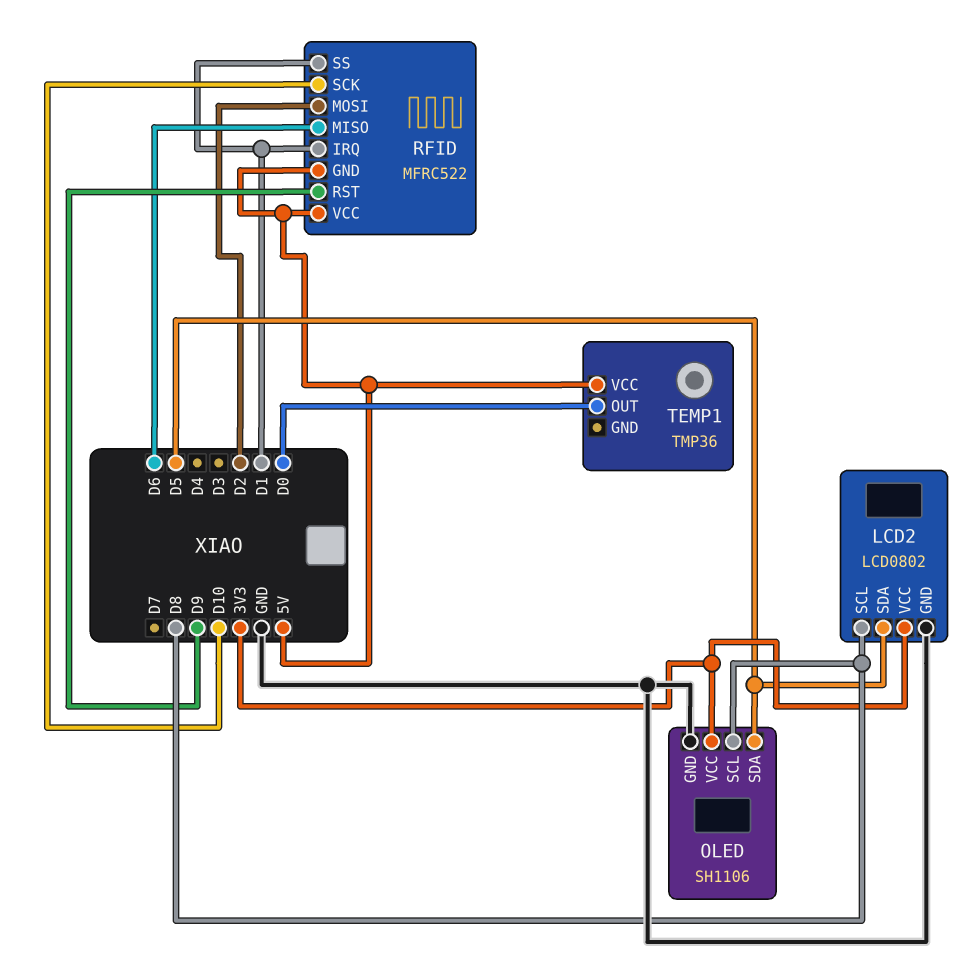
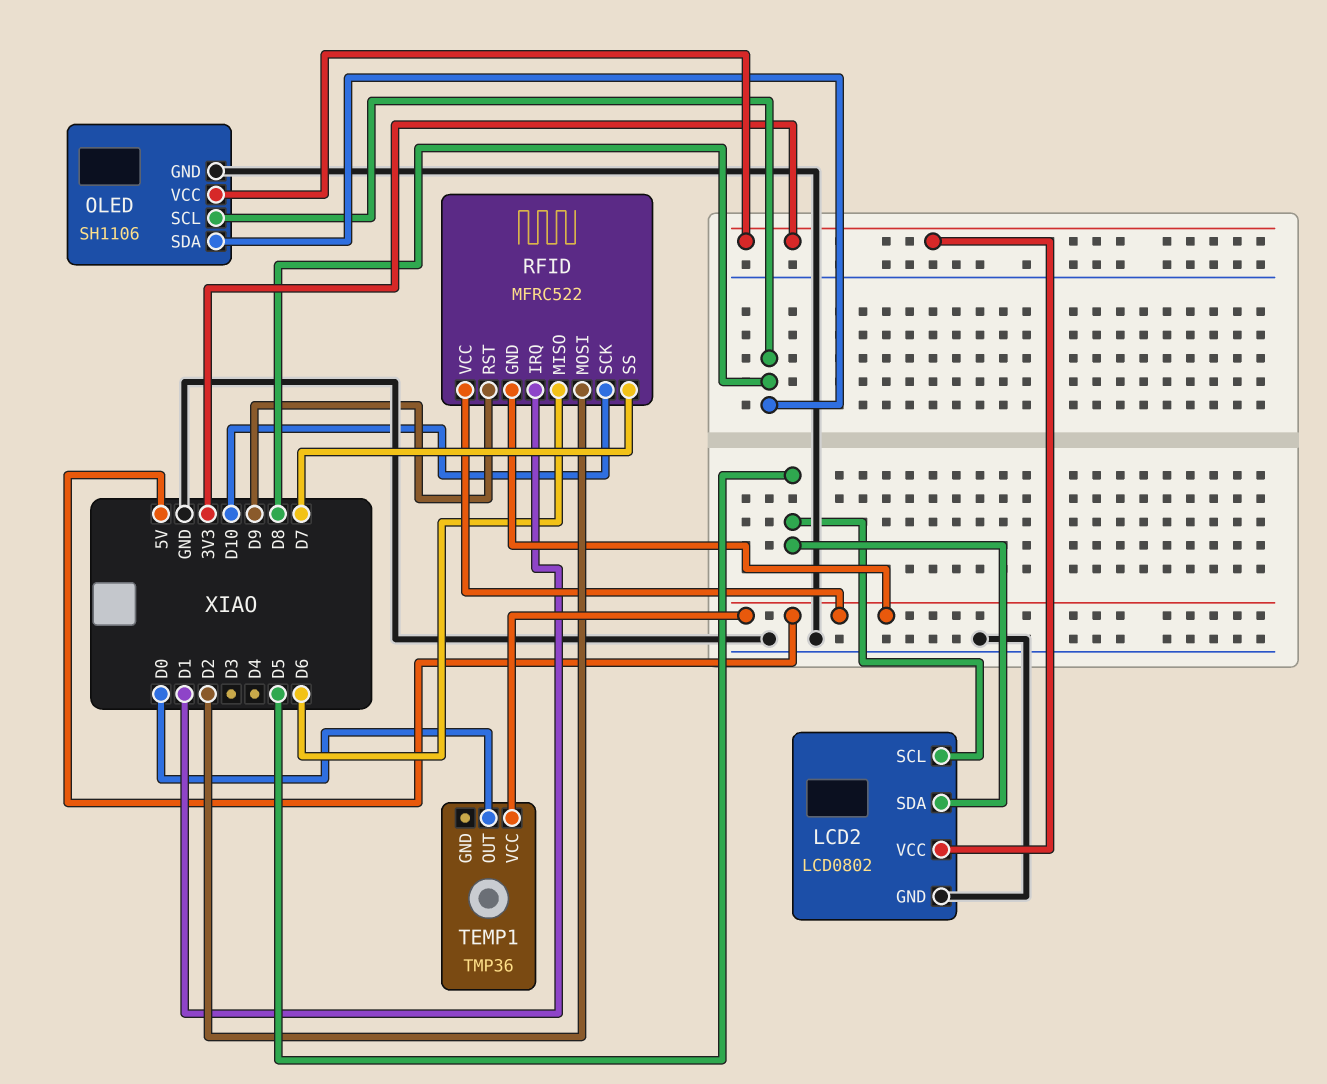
LCD2 pin SCL: D8 -> D5
OLED pin SDA: D5 -> D8
RFID pin SS: D1 -> D7

